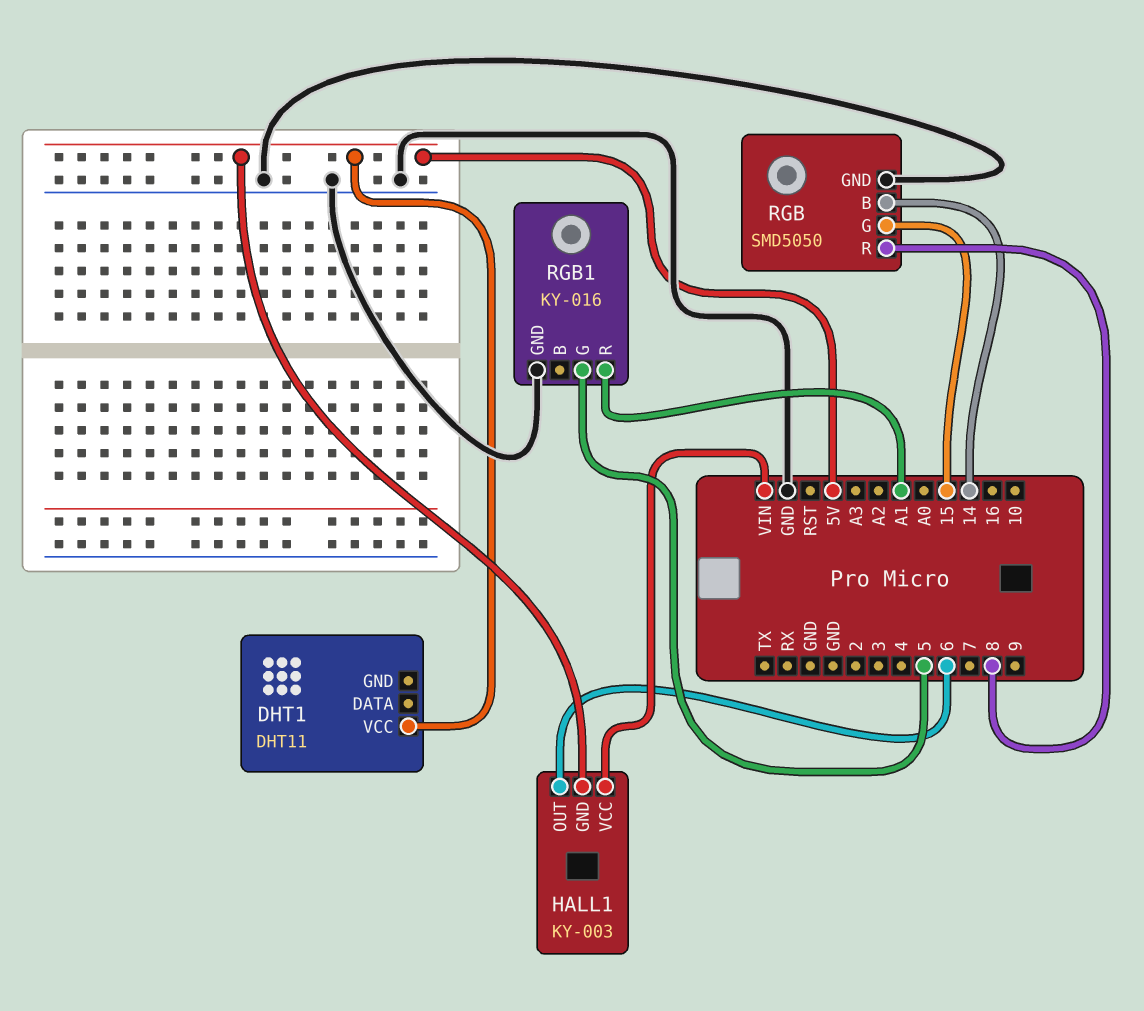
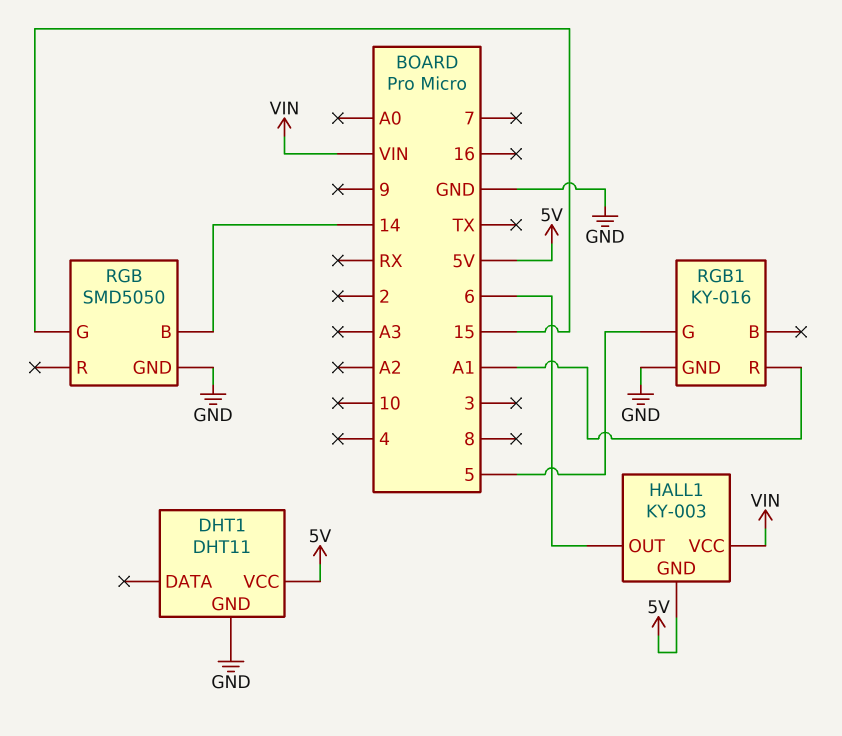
DHT1 pin GND: none -> GND
RGB pin R: 8 -> none

